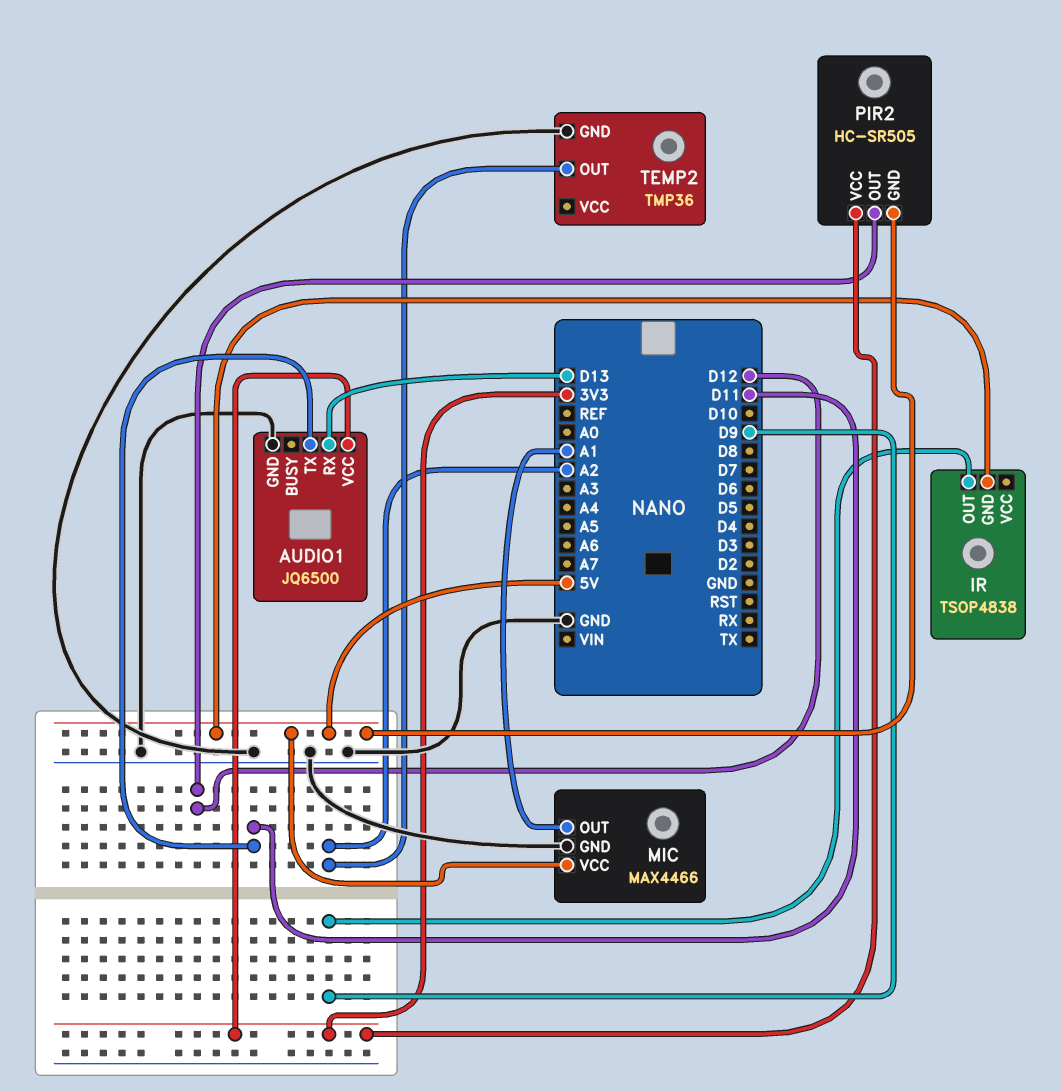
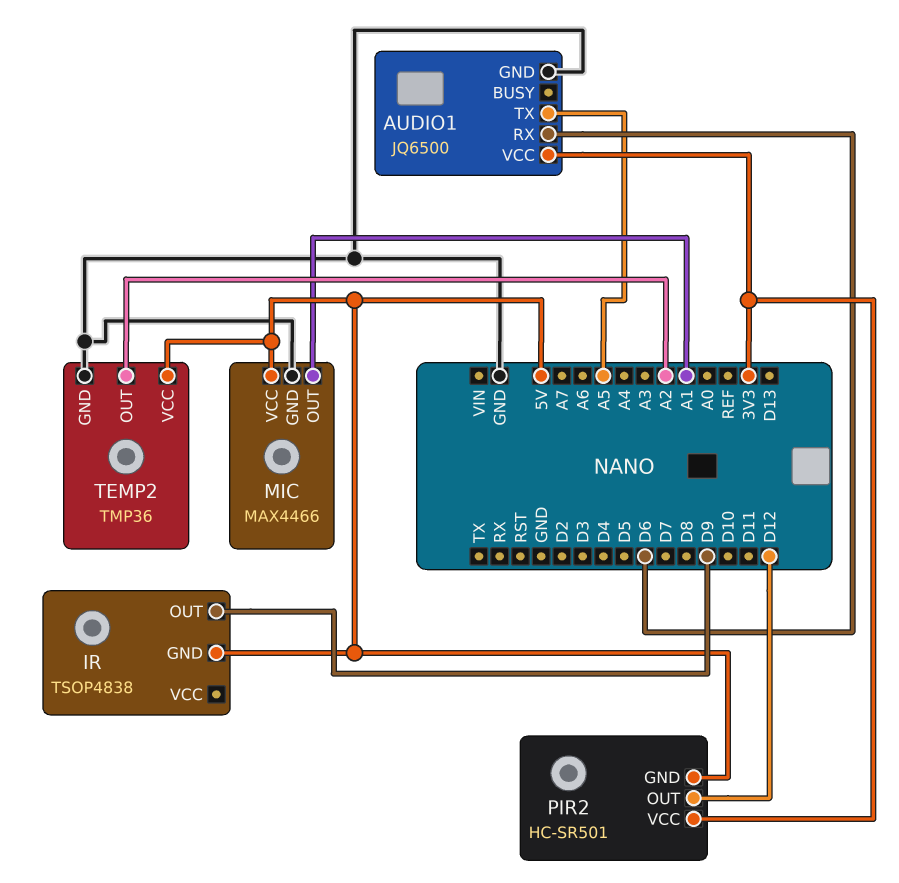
AUDIO1 pin RX: D13 -> D6
AUDIO1 pin TX: D11 -> A5
PIR2: HC-SR505 -> HC-SR501
TEMP2 pin VCC: none -> 5V

